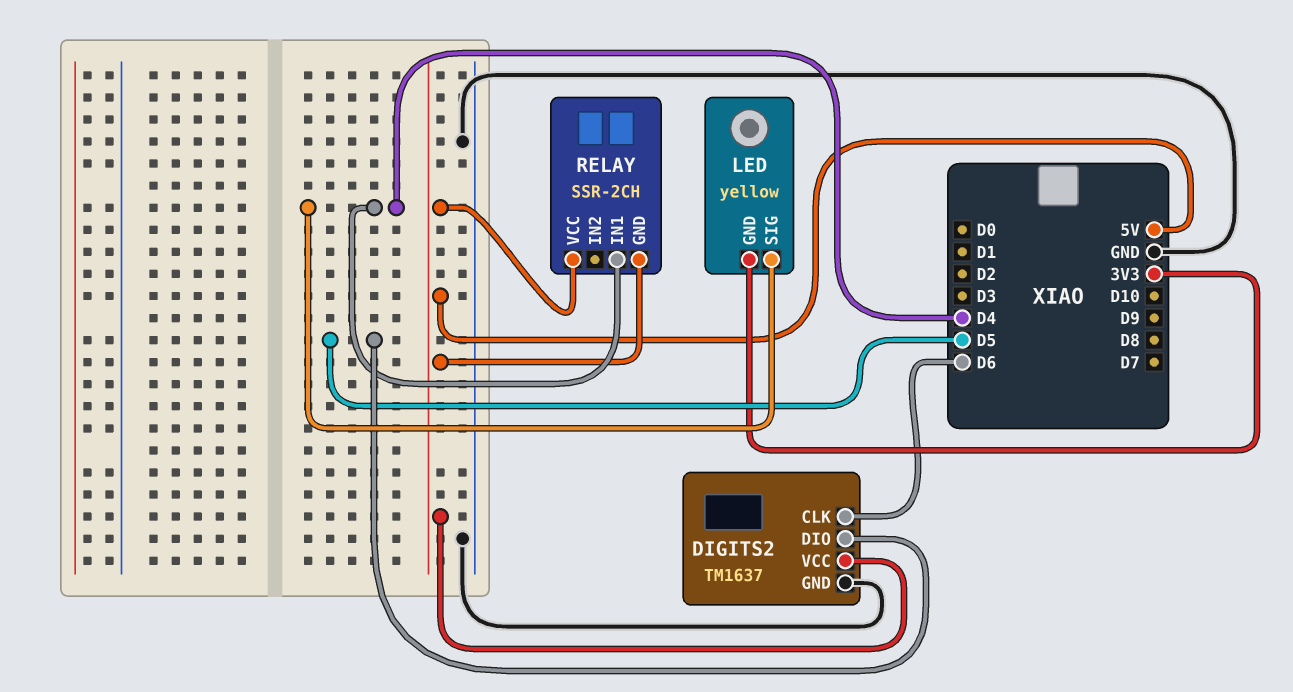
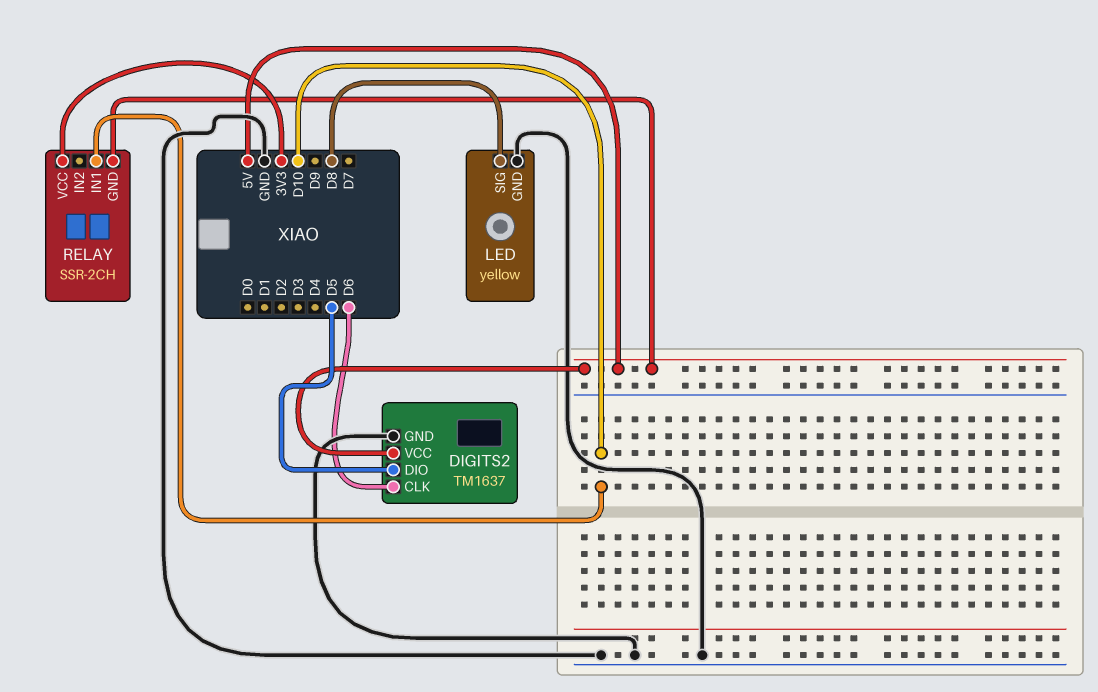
LED pin GND: 3V3 -> GND
LED pin SIG: D4 -> D8
RELAY pin IN1: D4 -> D10
RELAY pin VCC: 5V -> 3V3

